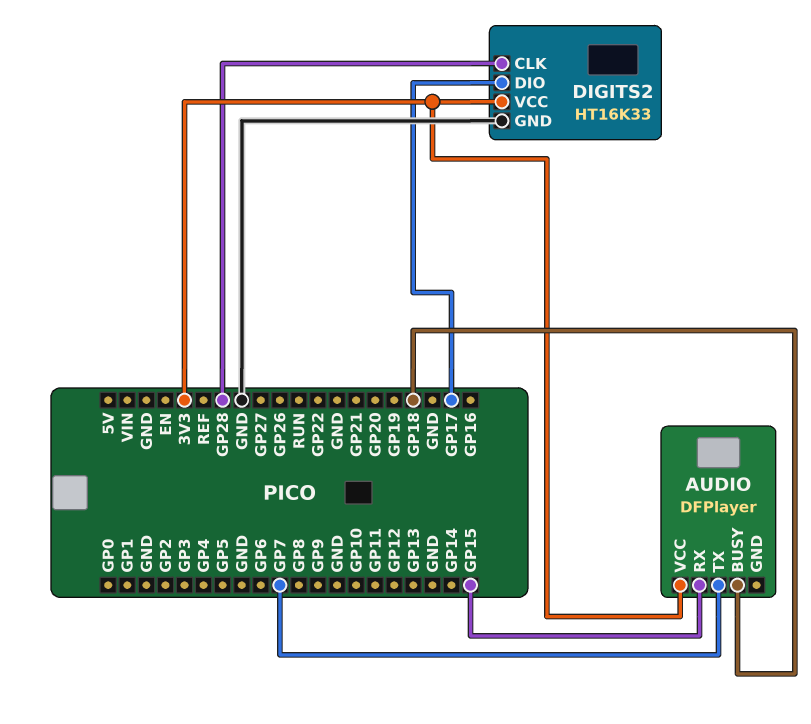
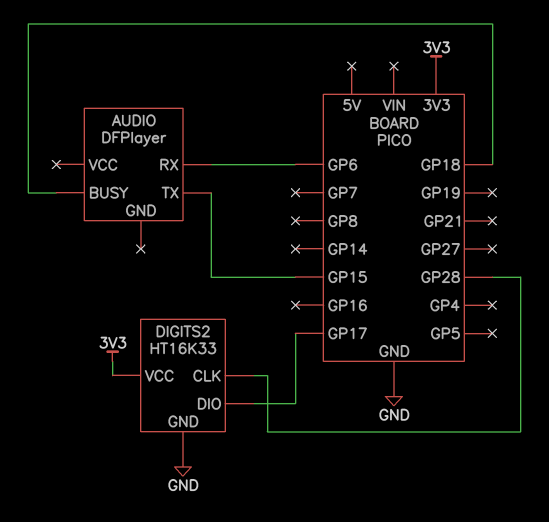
AUDIO pin RX: GP15 -> GP6
AUDIO pin TX: GP7 -> GP15
AUDIO pin VCC: 3V3 -> none

